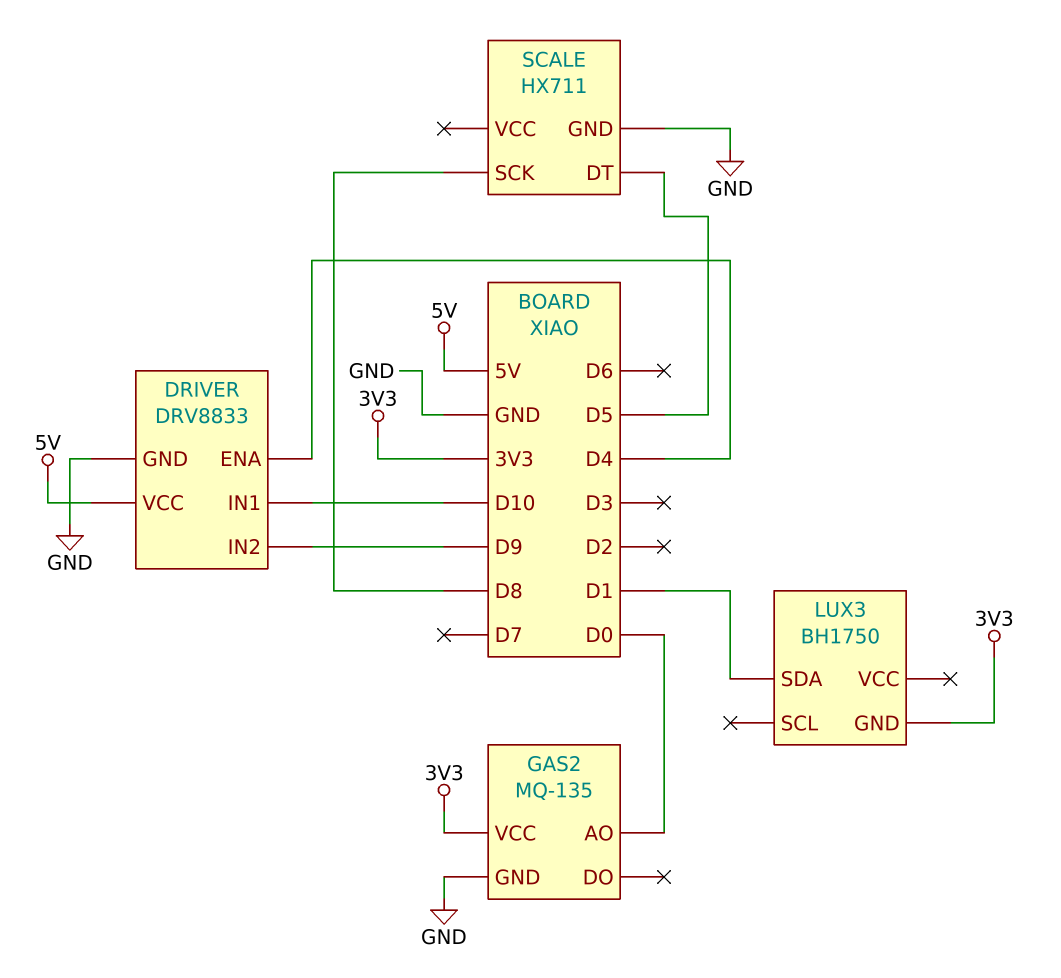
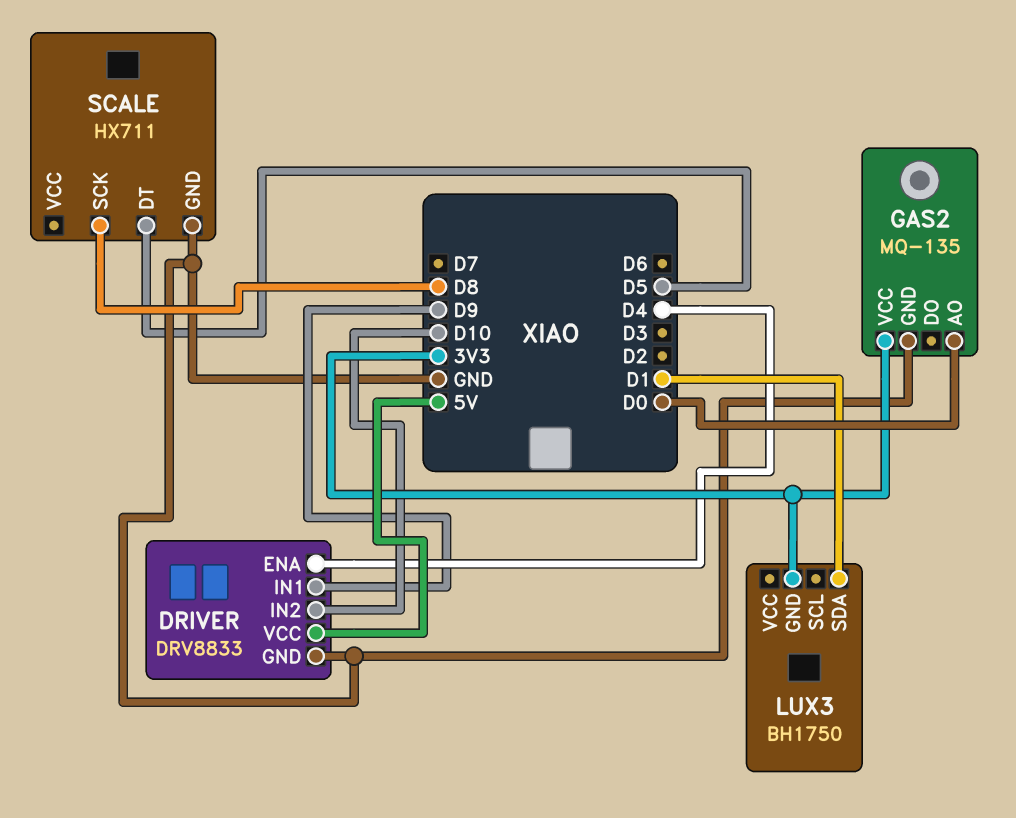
DRIVER pin IN1: D10 -> D9
DRIVER pin IN2: D9 -> D10

